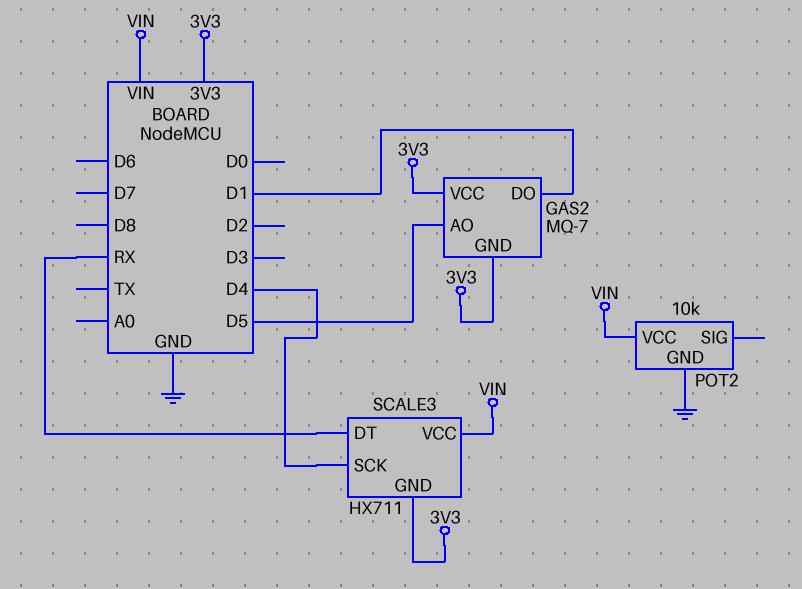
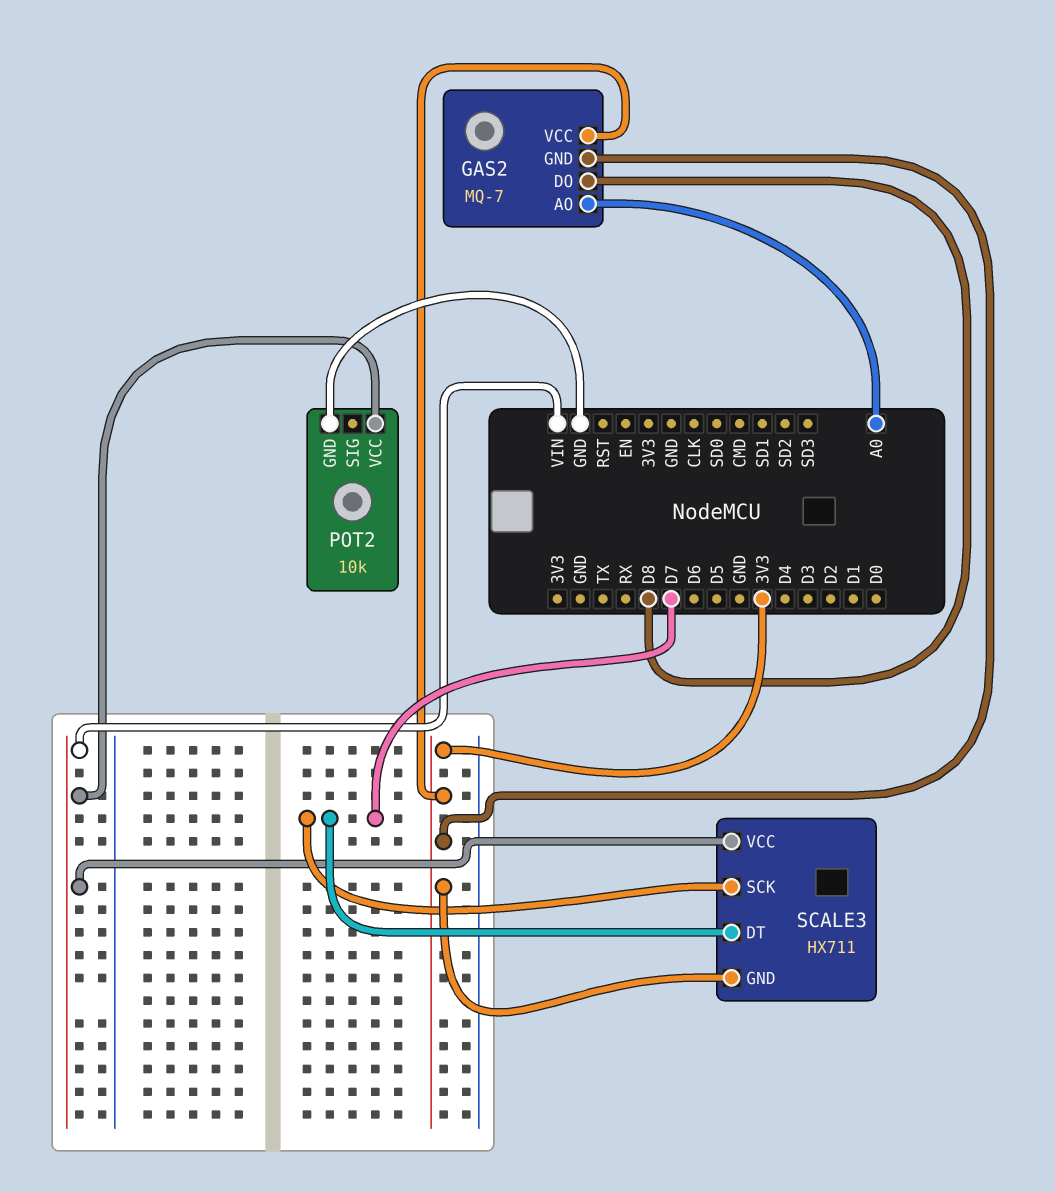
GAS2 pin AO: D5 -> A0
GAS2 pin DO: D1 -> D8
SCALE3 pin DT: RX -> D7
SCALE3 pin SCK: D4 -> D7

